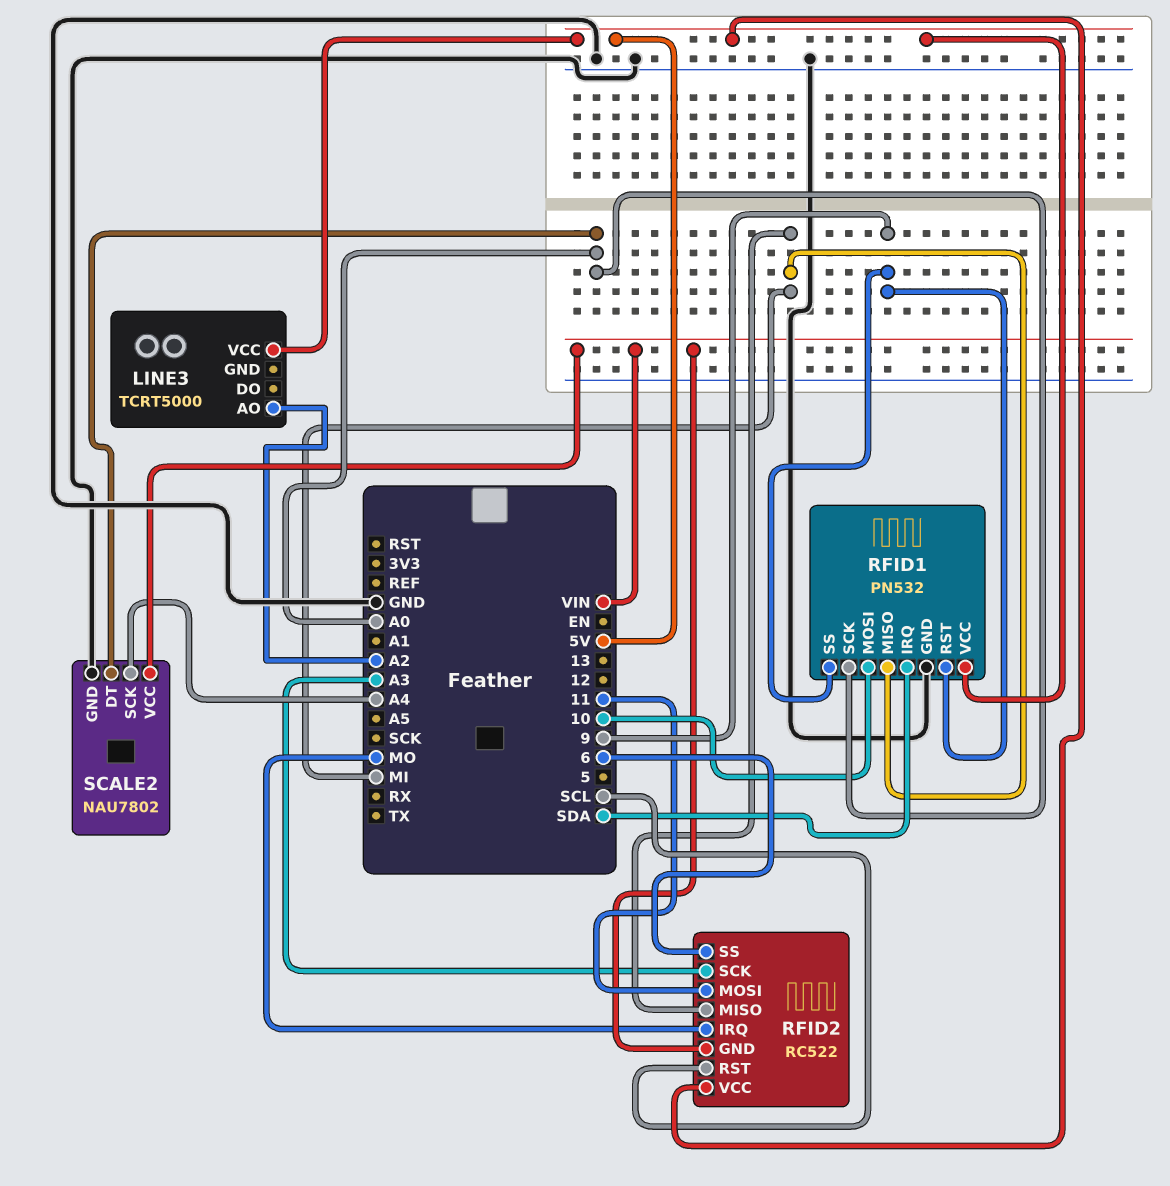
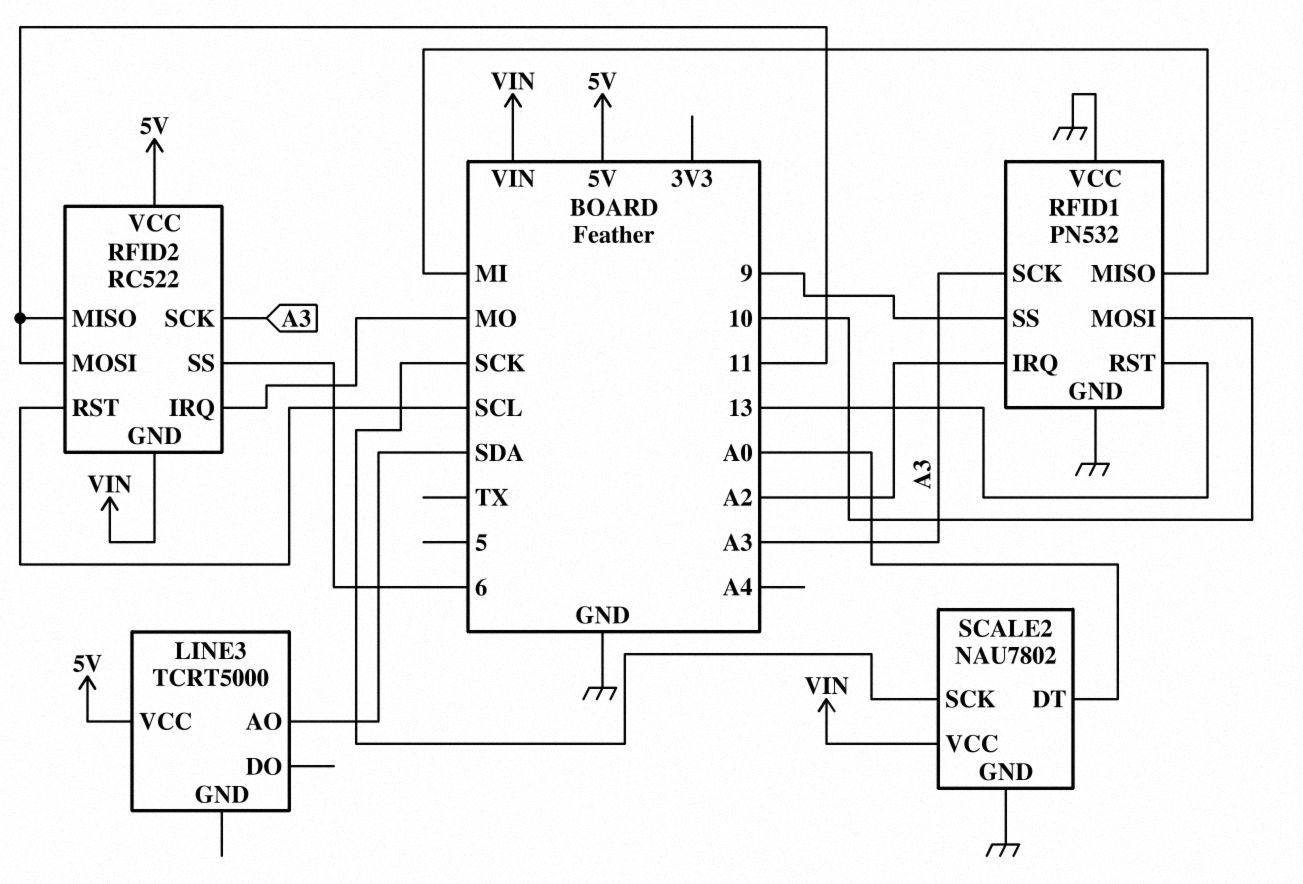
LINE3 pin AO: A2 -> SDA
RFID1 pin IRQ: SDA -> A2
RFID1 pin RST: 9 -> 13
RFID1 pin SCK: A0 -> A3
RFID1 pin VCC: 5V -> GND
RFID2 pin MISO: MI -> 11
SCALE2 pin SCK: A4 -> SCK

